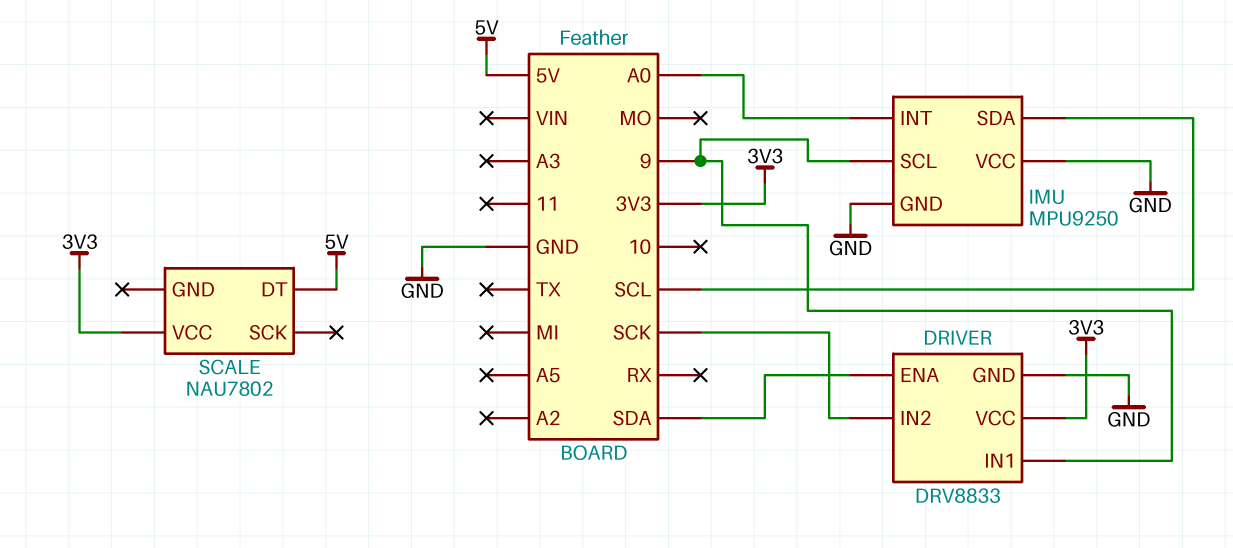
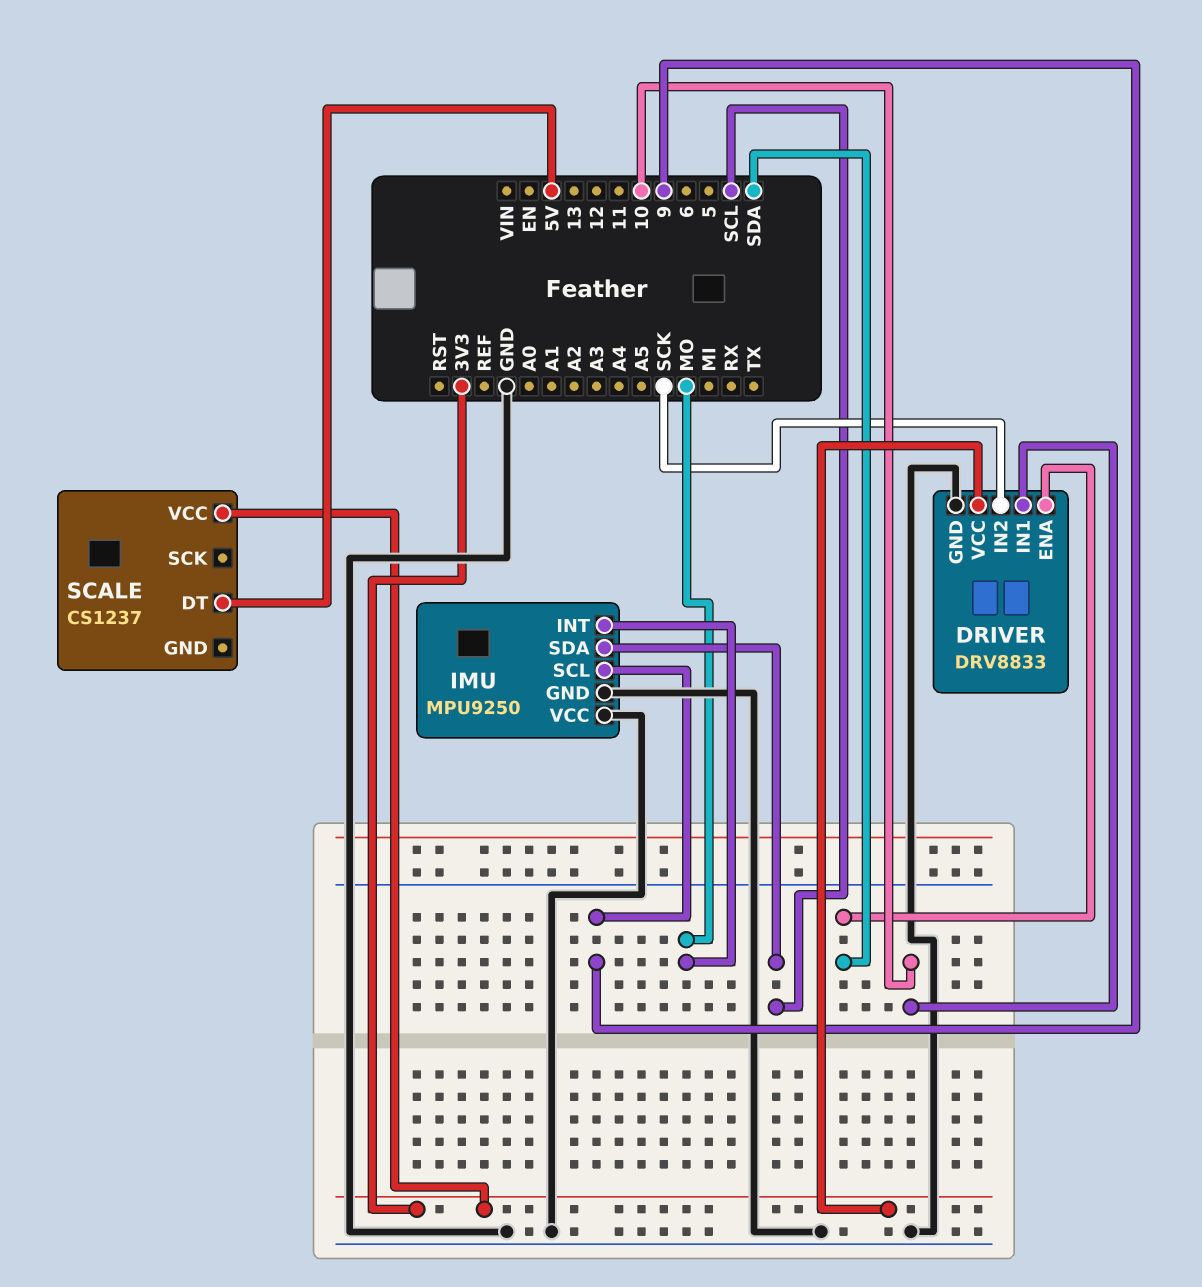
DRIVER pin IN1: 9 -> 10
IMU pin INT: A0 -> MO
SCALE: NAU7802 -> CS1237

